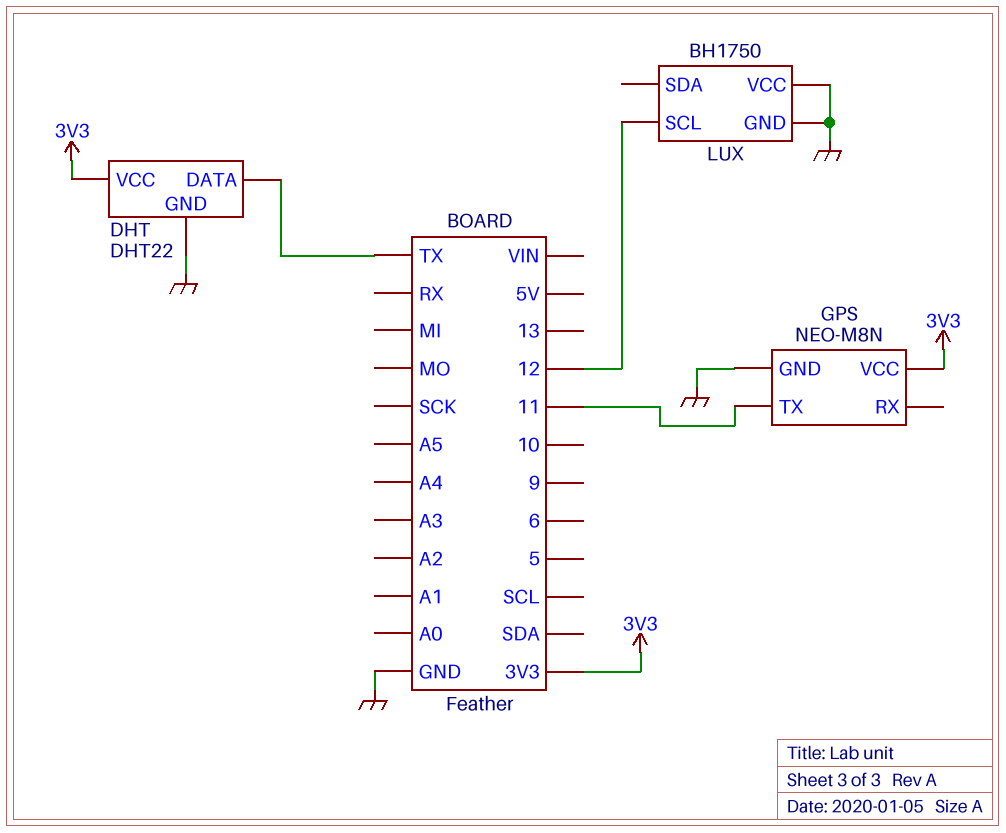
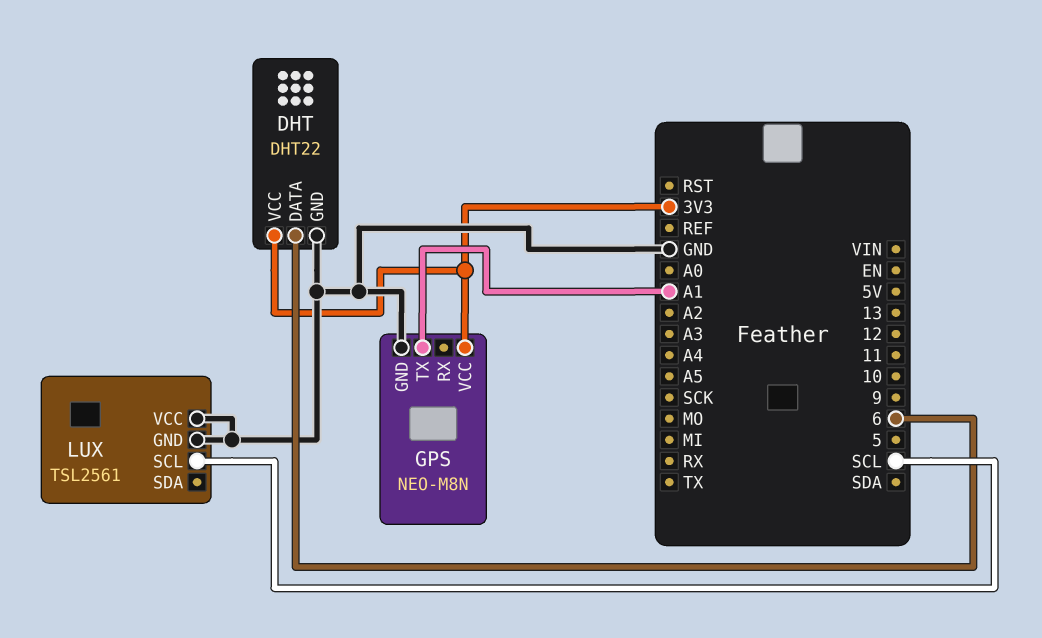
DHT pin DATA: TX -> 6
GPS pin TX: 11 -> A1
LUX: BH1750 -> TSL2561
LUX pin SCL: 12 -> SCL

